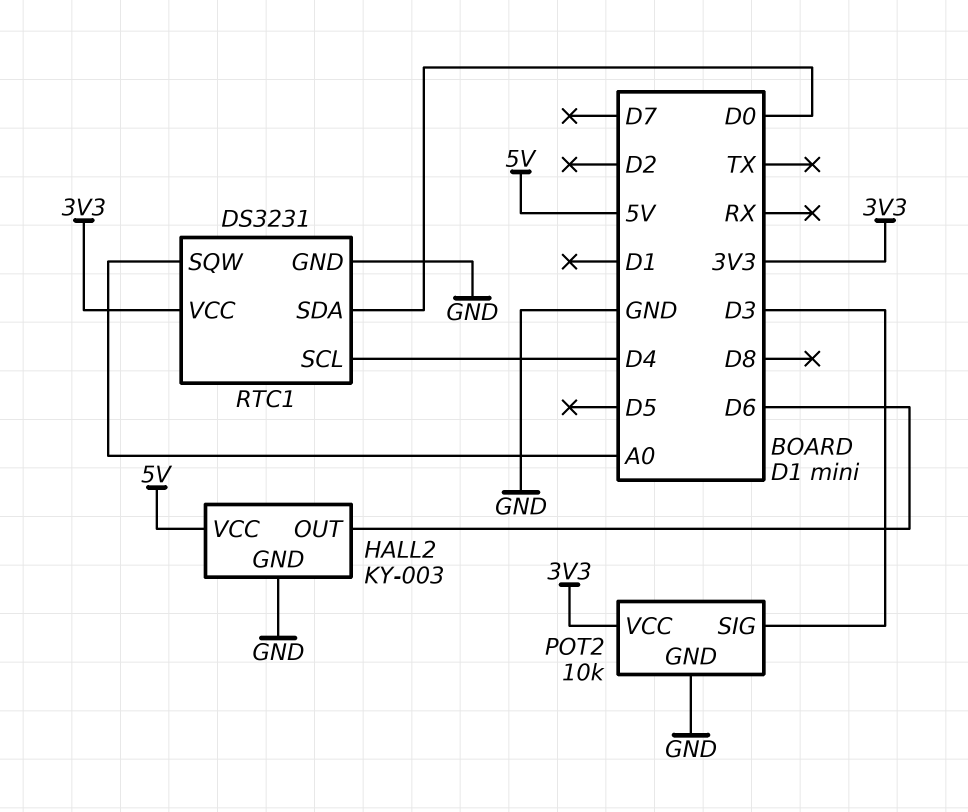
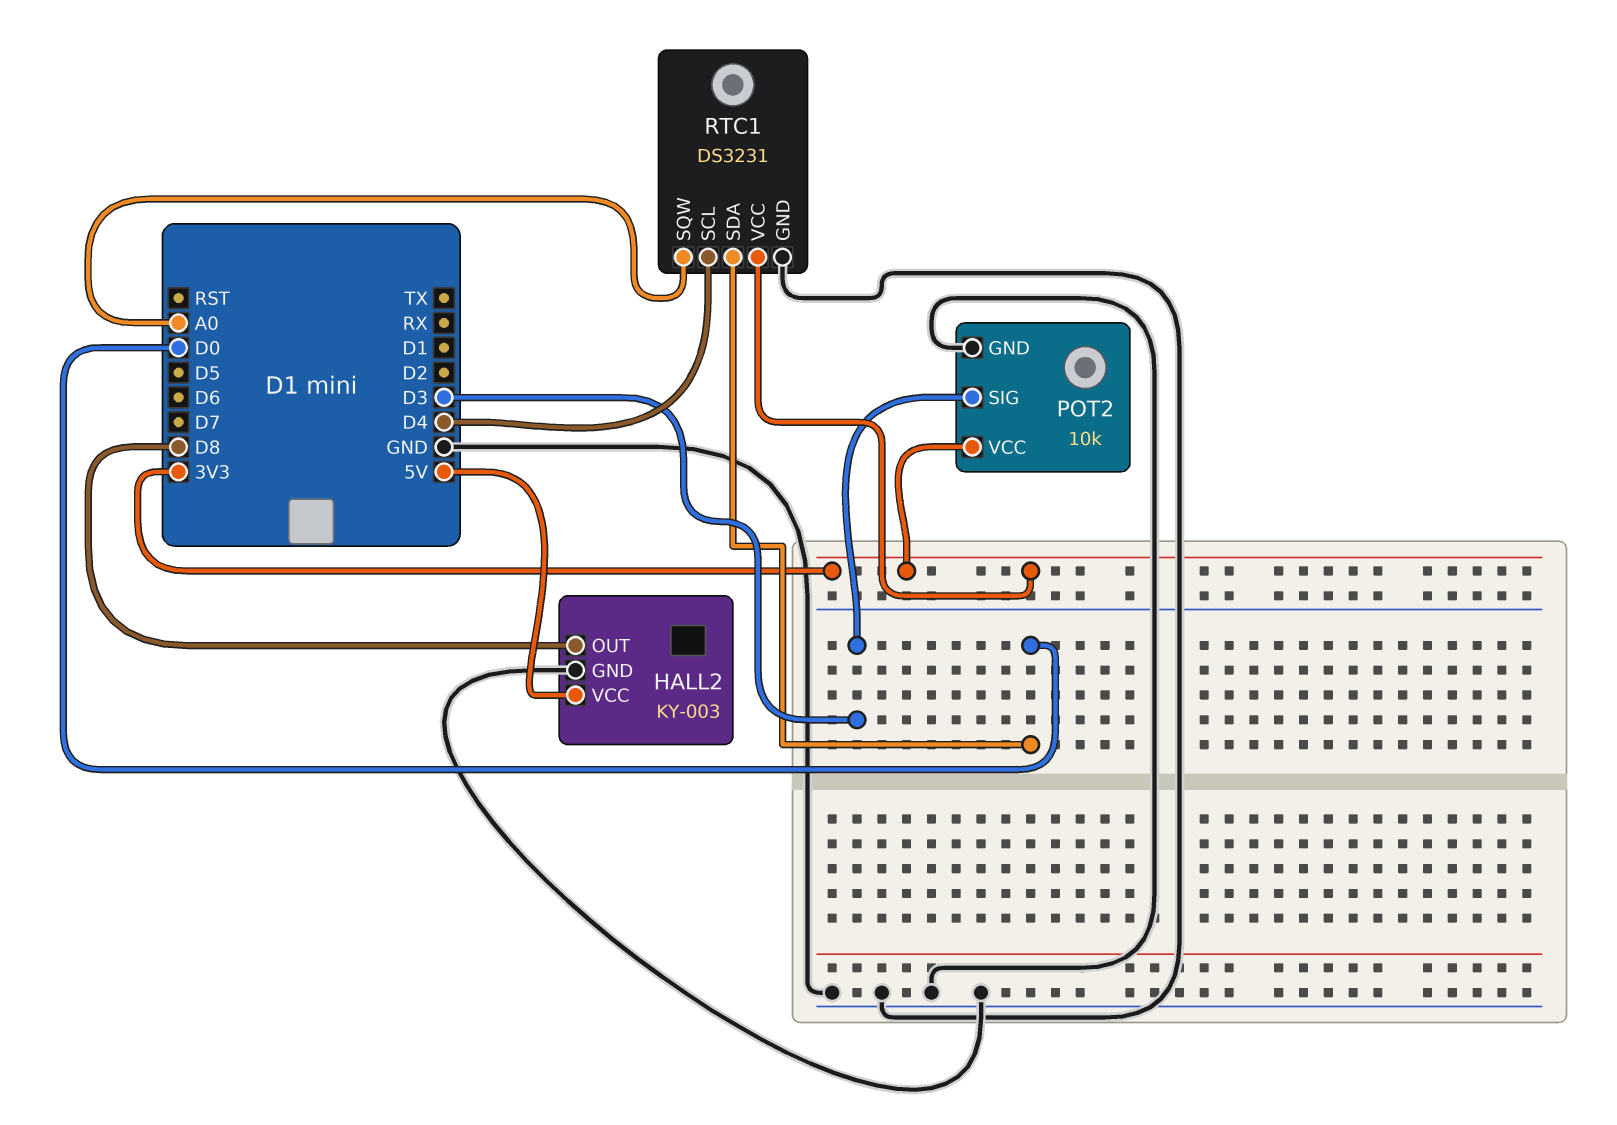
HALL2 pin OUT: D6 -> D8

